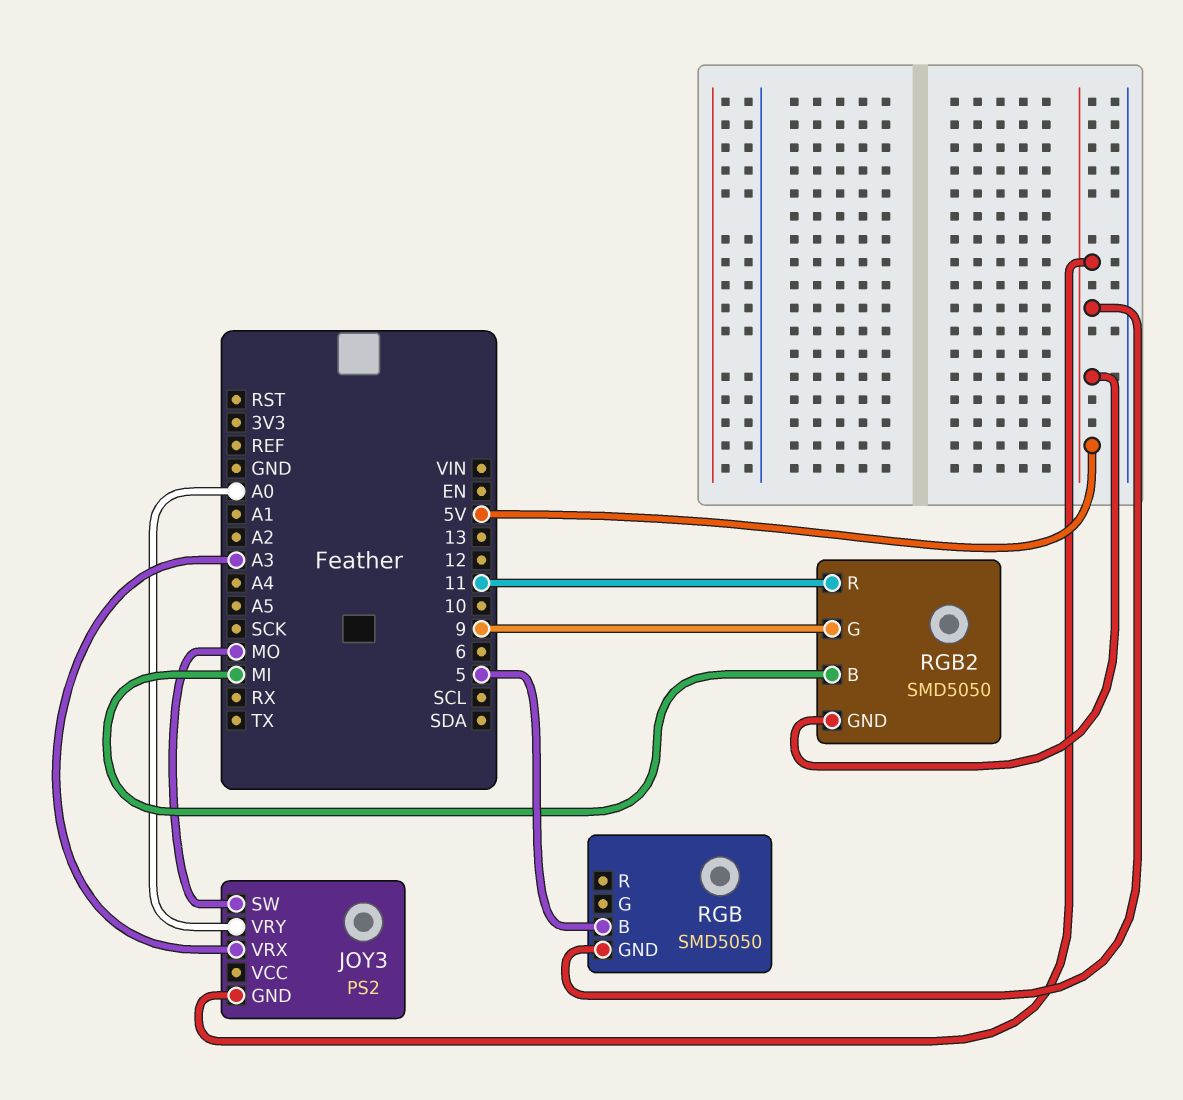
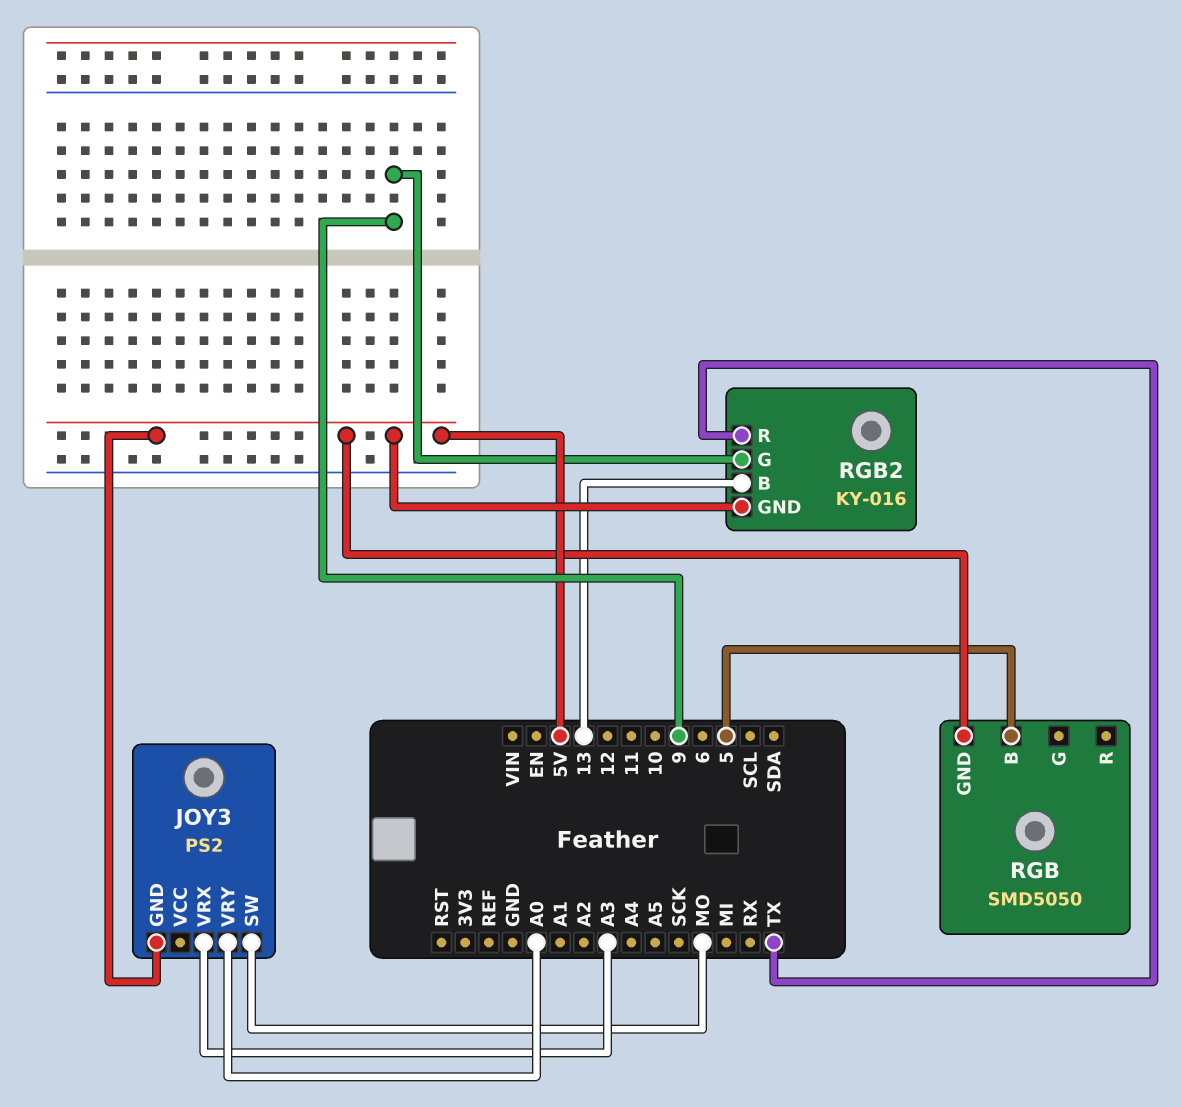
RGB2: SMD5050 -> KY-016
RGB2 pin B: MI -> 13
RGB2 pin R: 11 -> TX

